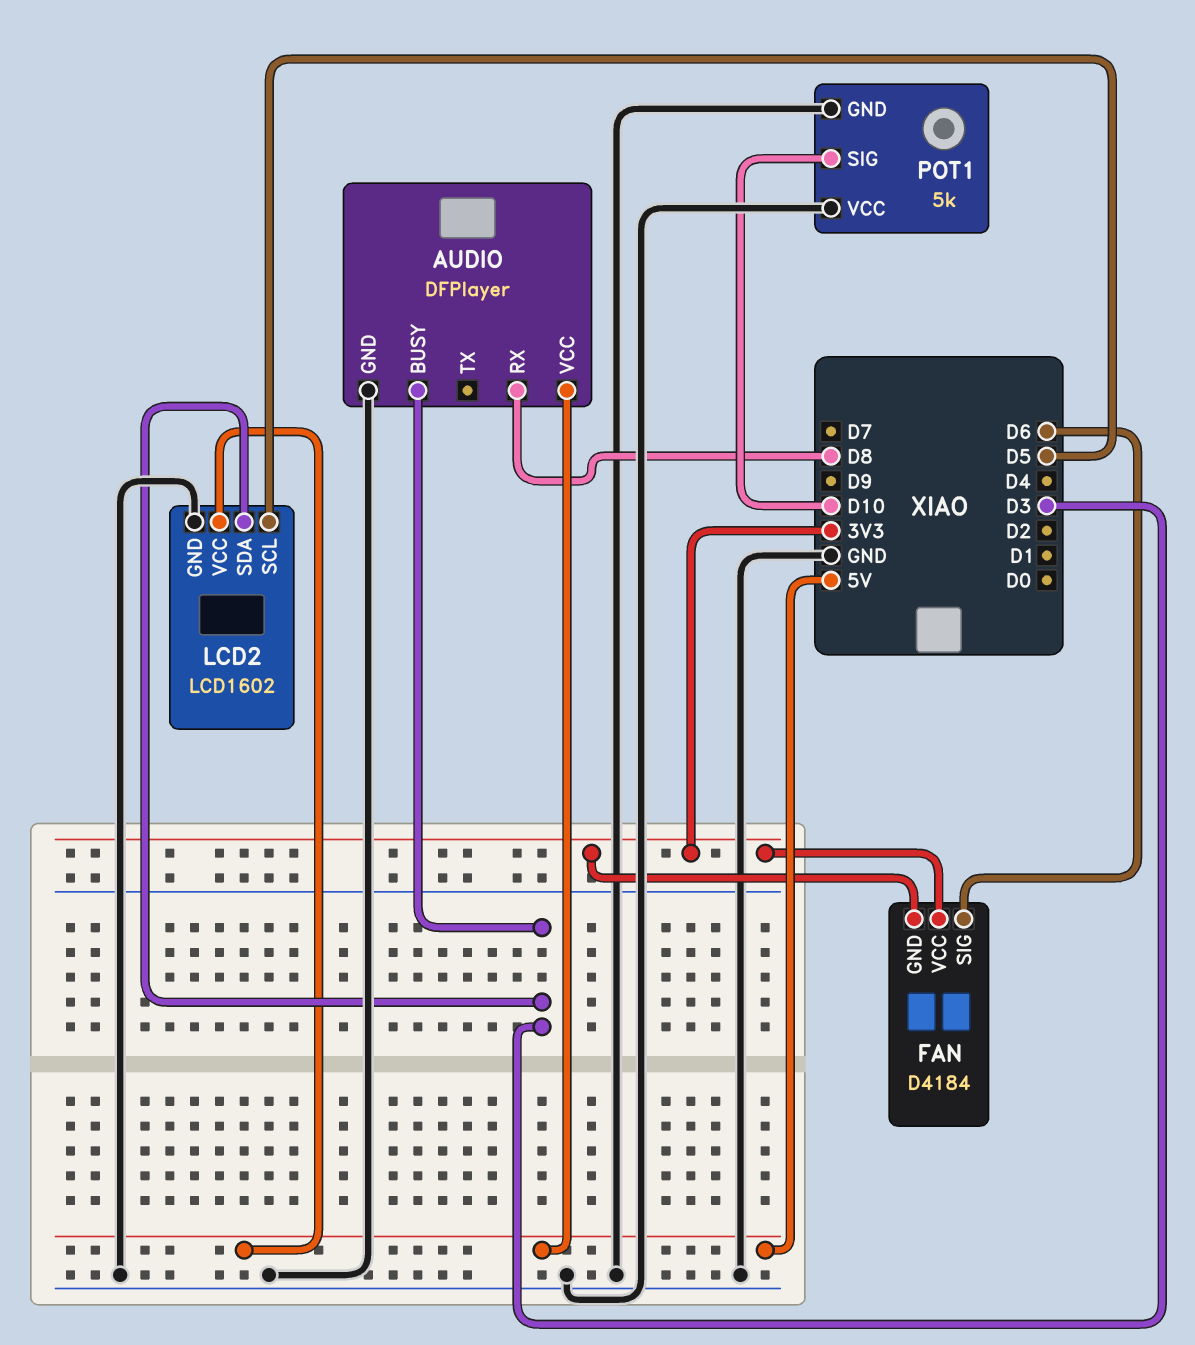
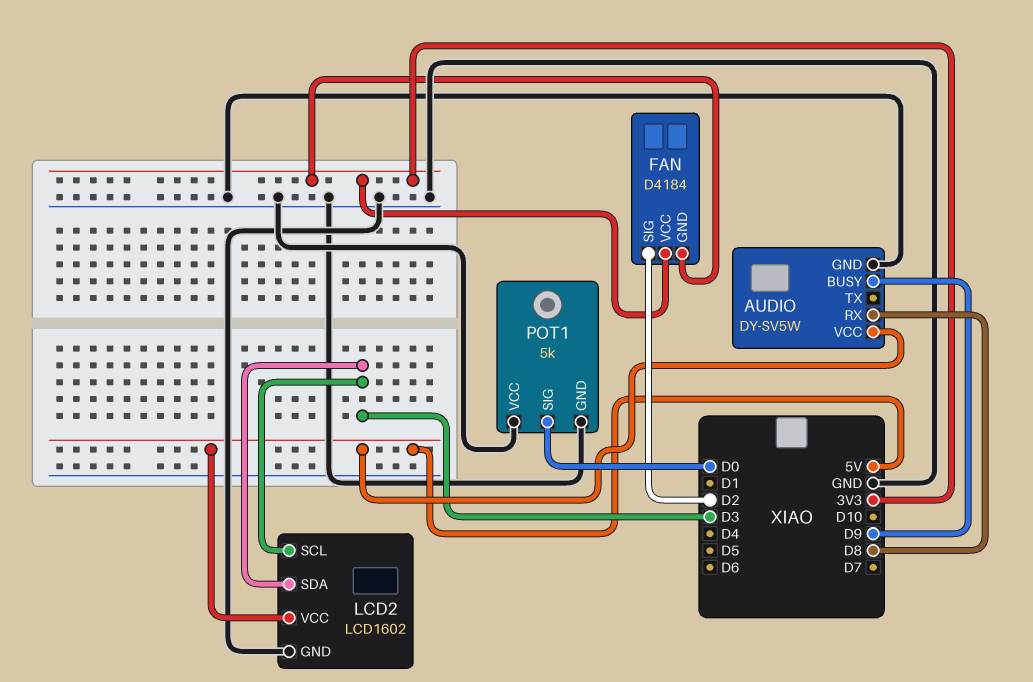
AUDIO: DFPlayer -> DY-SV5W
AUDIO pin BUSY: D3 -> D9
FAN pin SIG: D6 -> D2
LCD2 pin SCL: D5 -> D3
POT1 pin SIG: D10 -> D0

